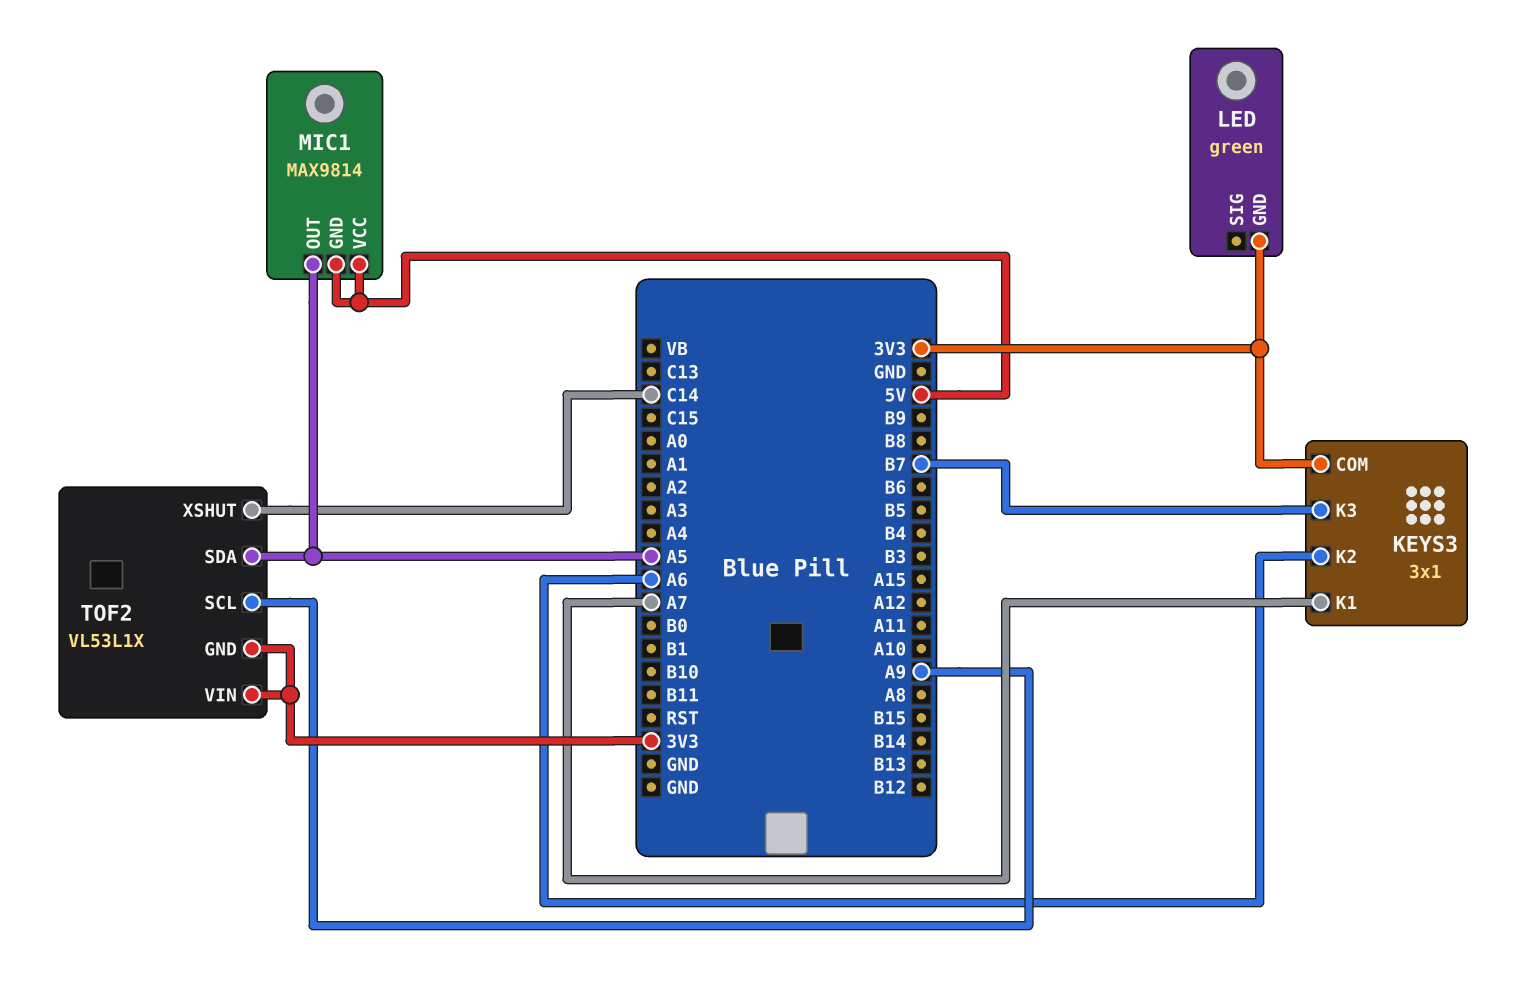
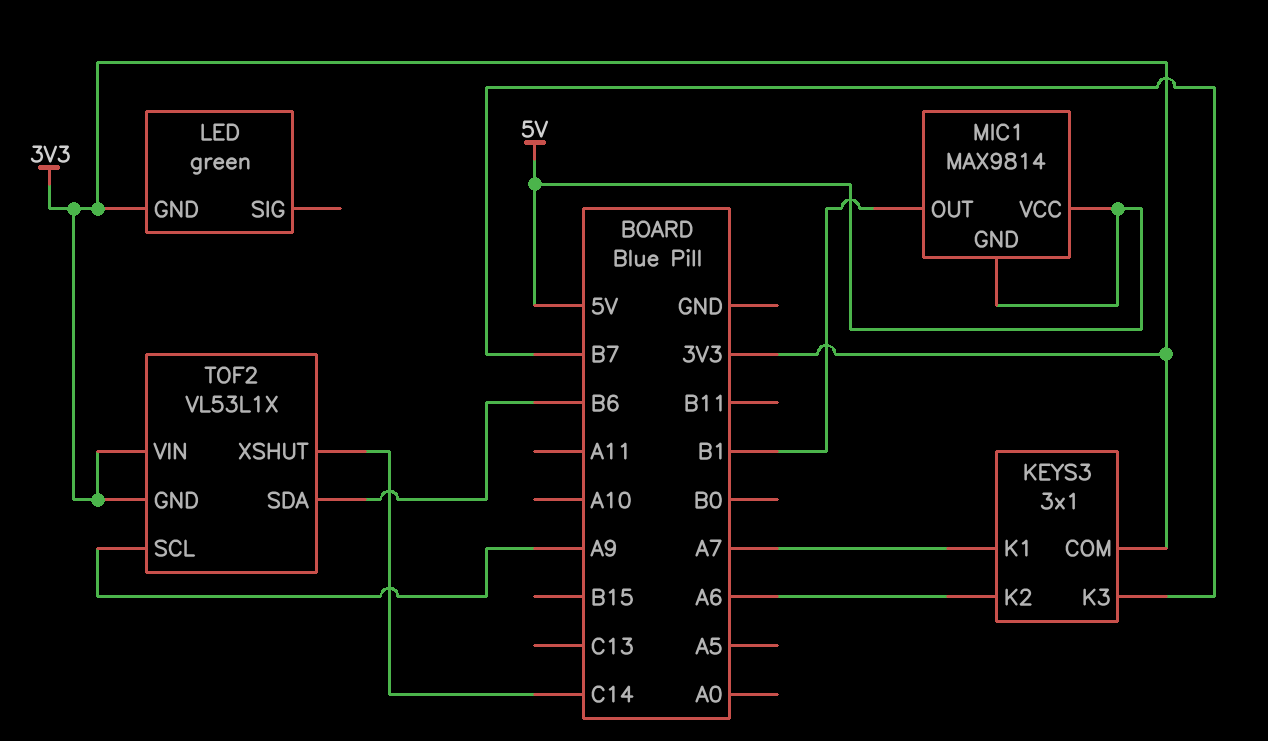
MIC1 pin OUT: A5 -> B1
TOF2 pin SDA: A5 -> B6

